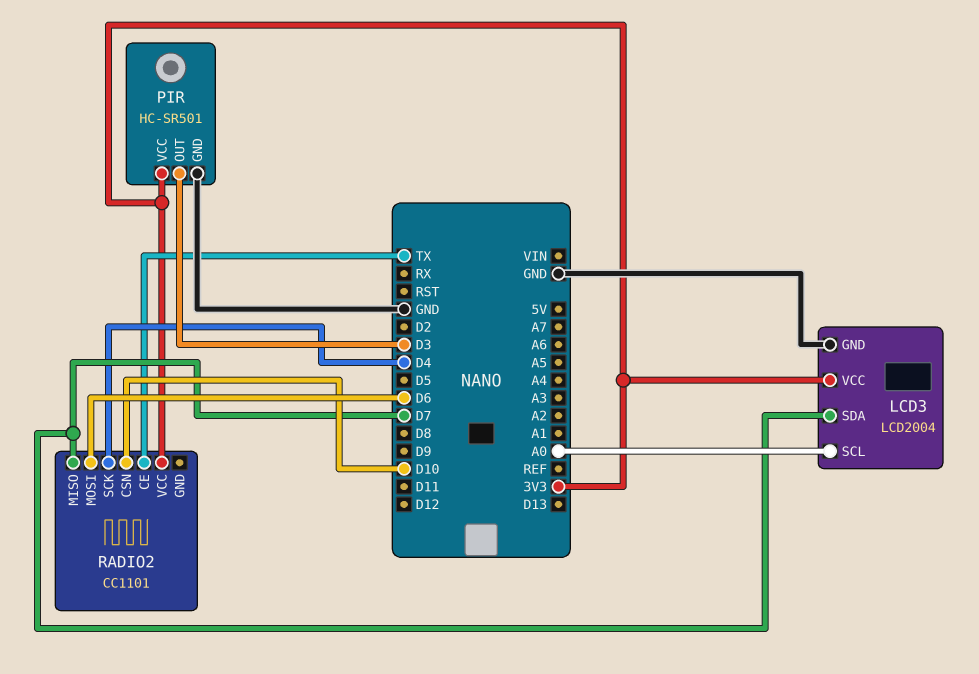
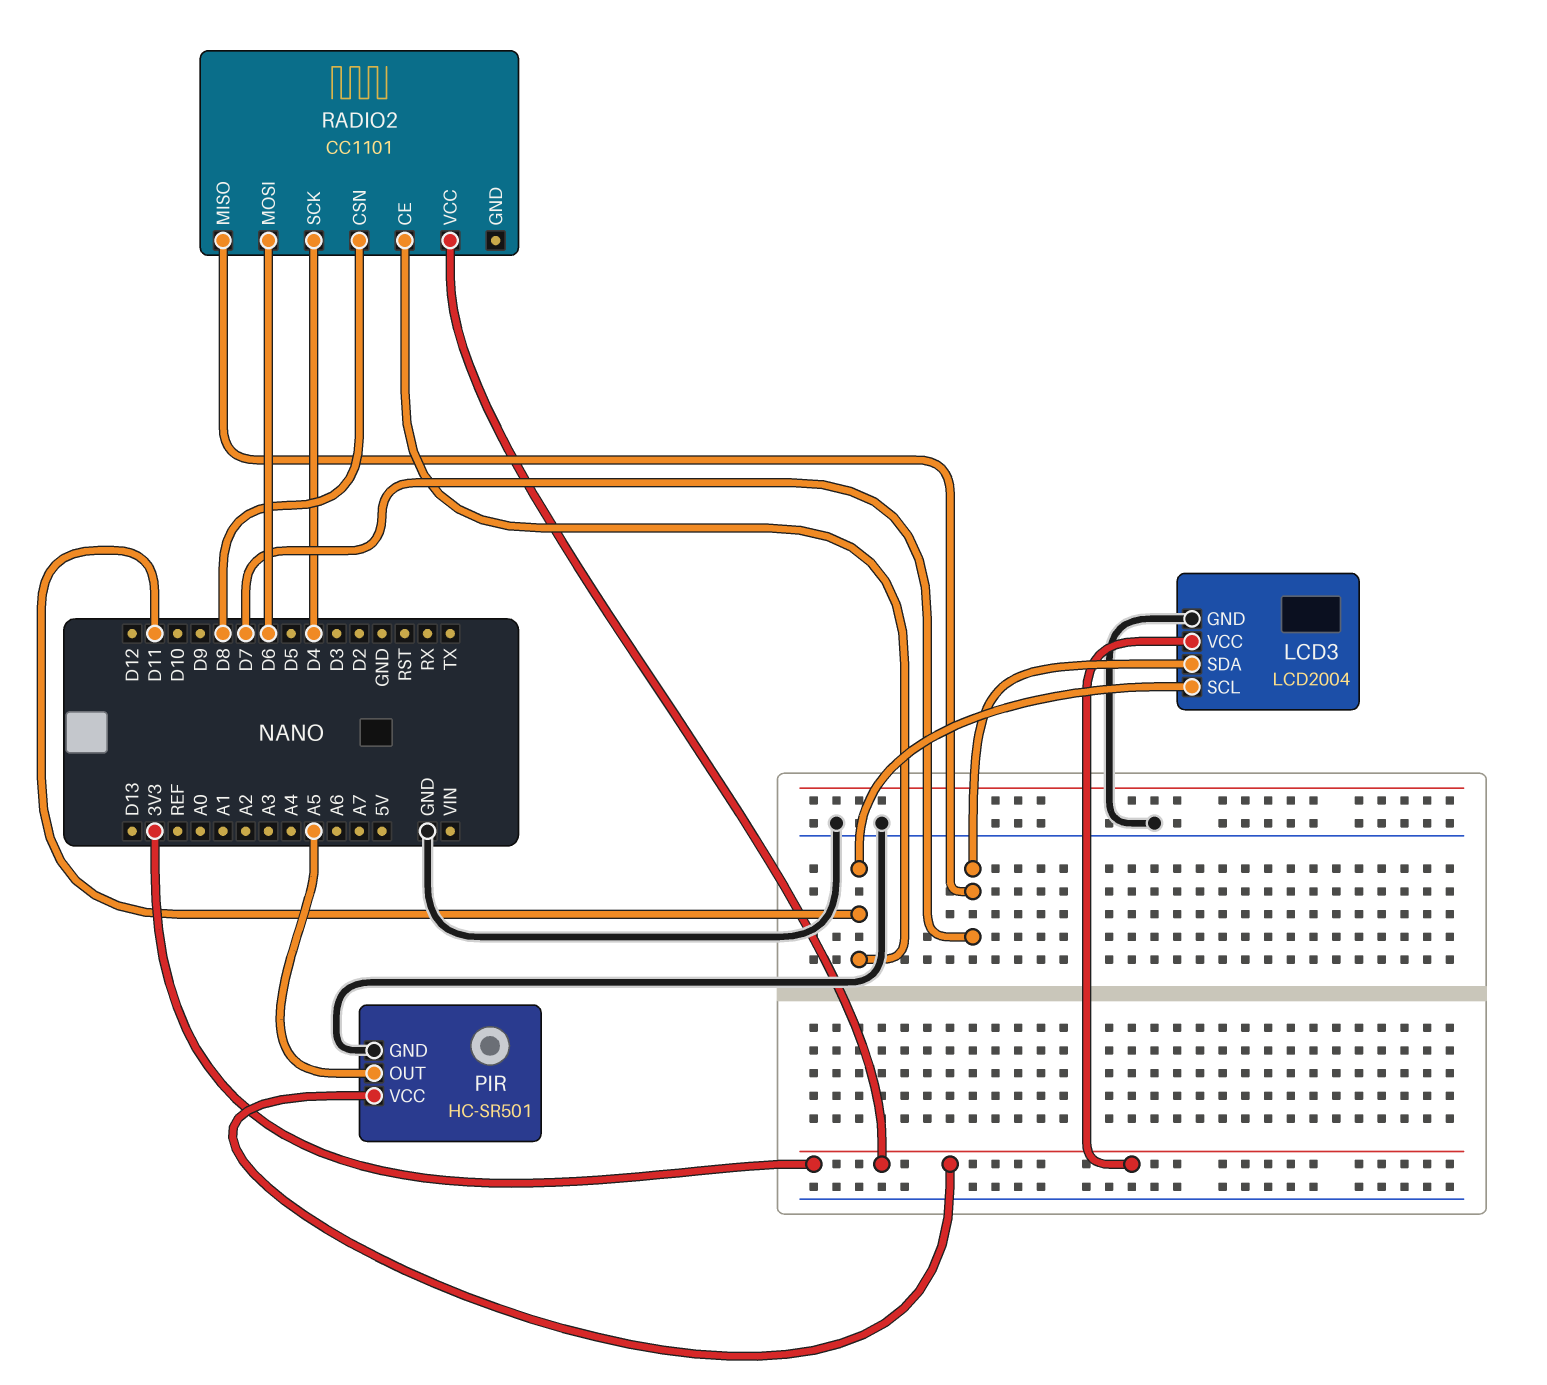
LCD3 pin SCL: A0 -> D11
PIR pin OUT: D3 -> A5
RADIO2 pin CE: TX -> D11
RADIO2 pin CSN: D10 -> D8

